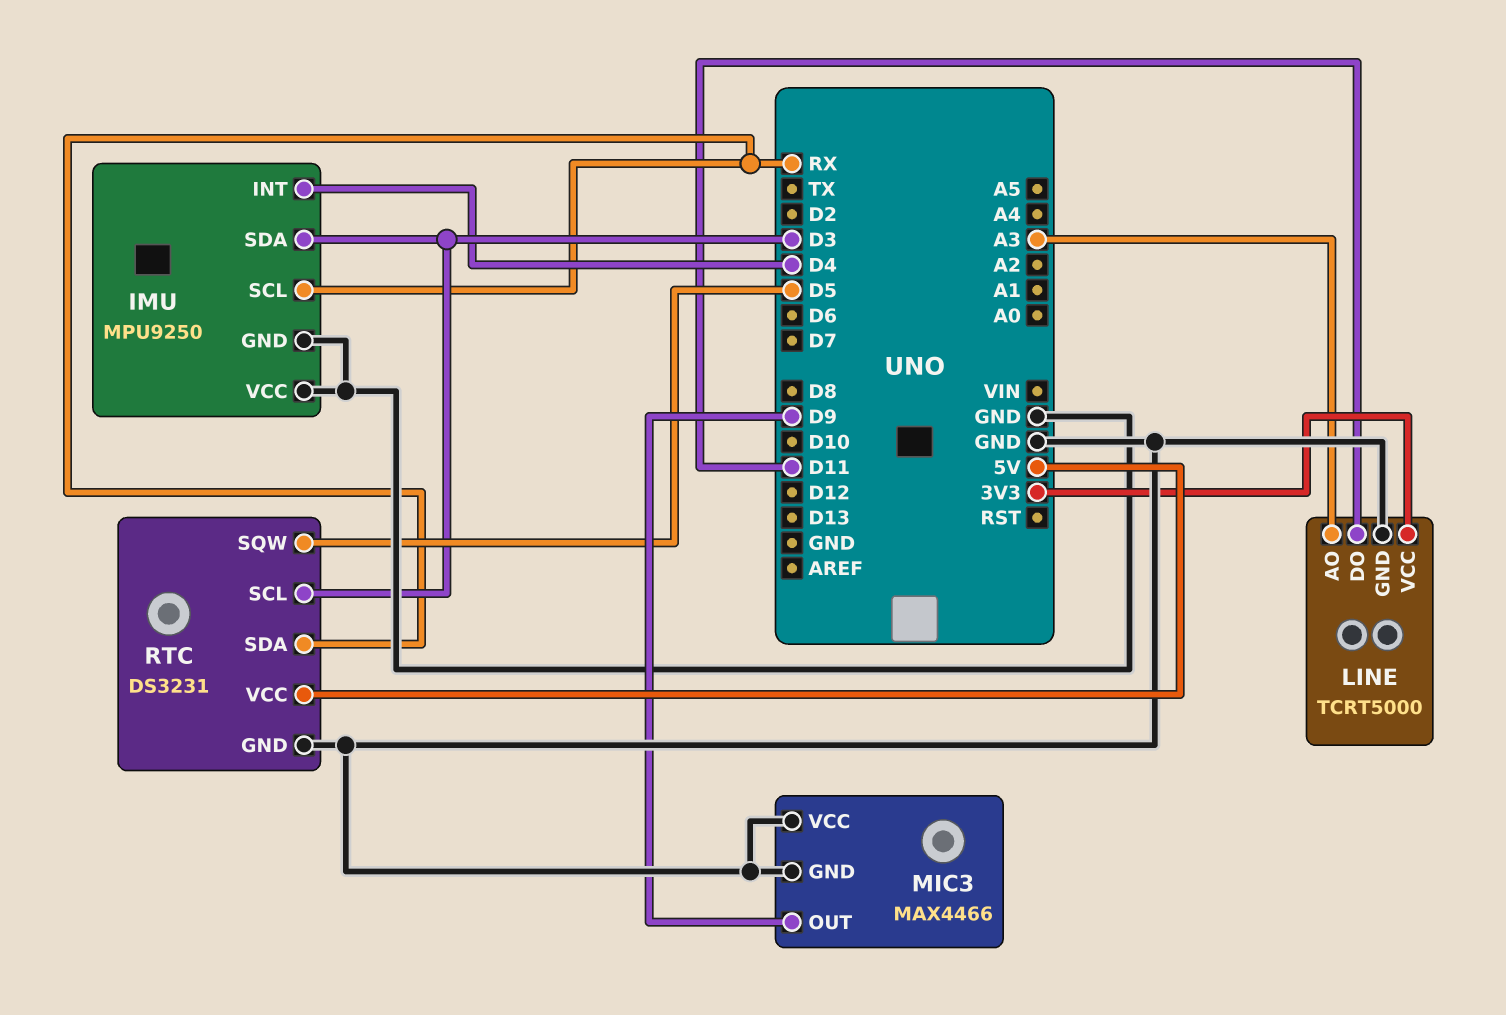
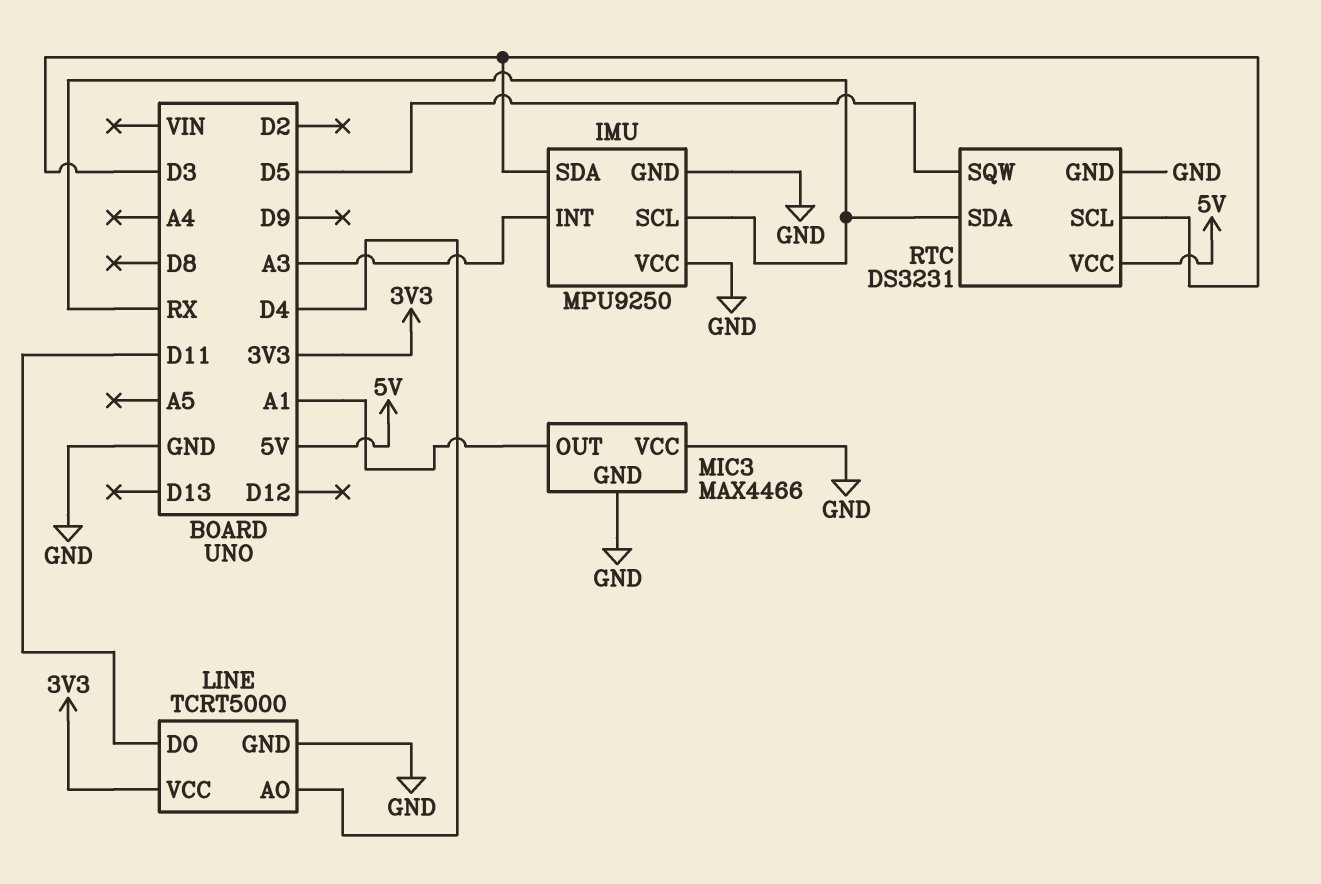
IMU pin INT: D4 -> A3
LINE pin AO: A3 -> D4
MIC3 pin OUT: D9 -> A1

